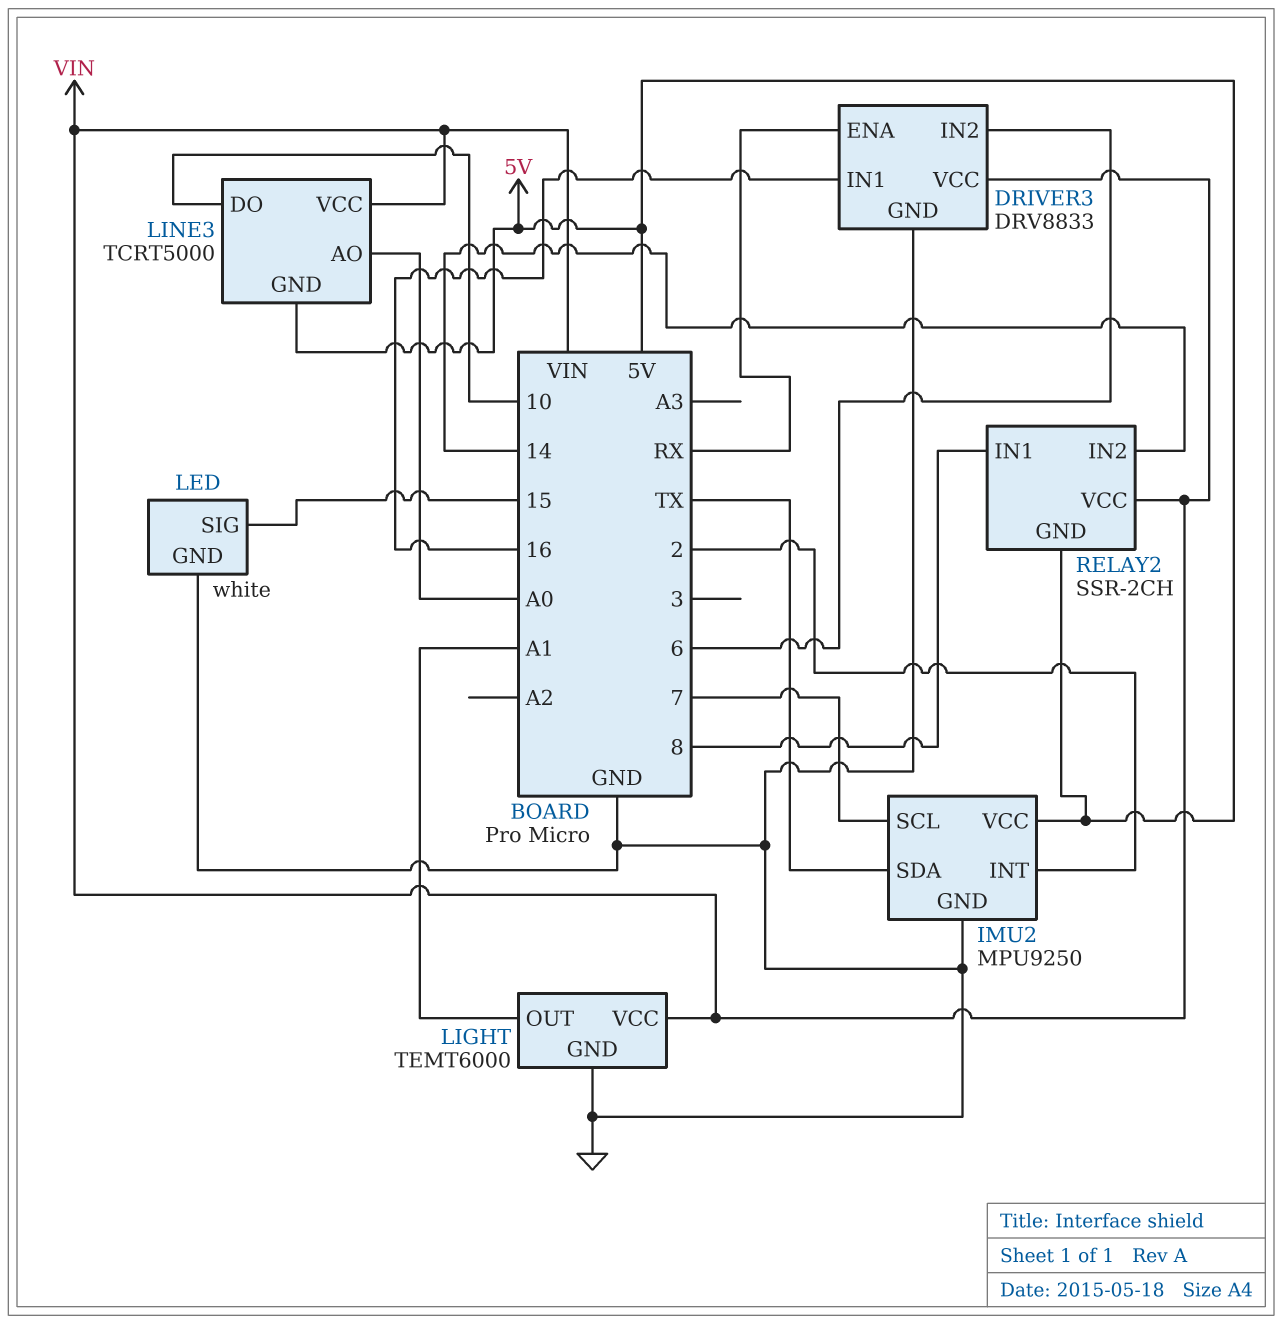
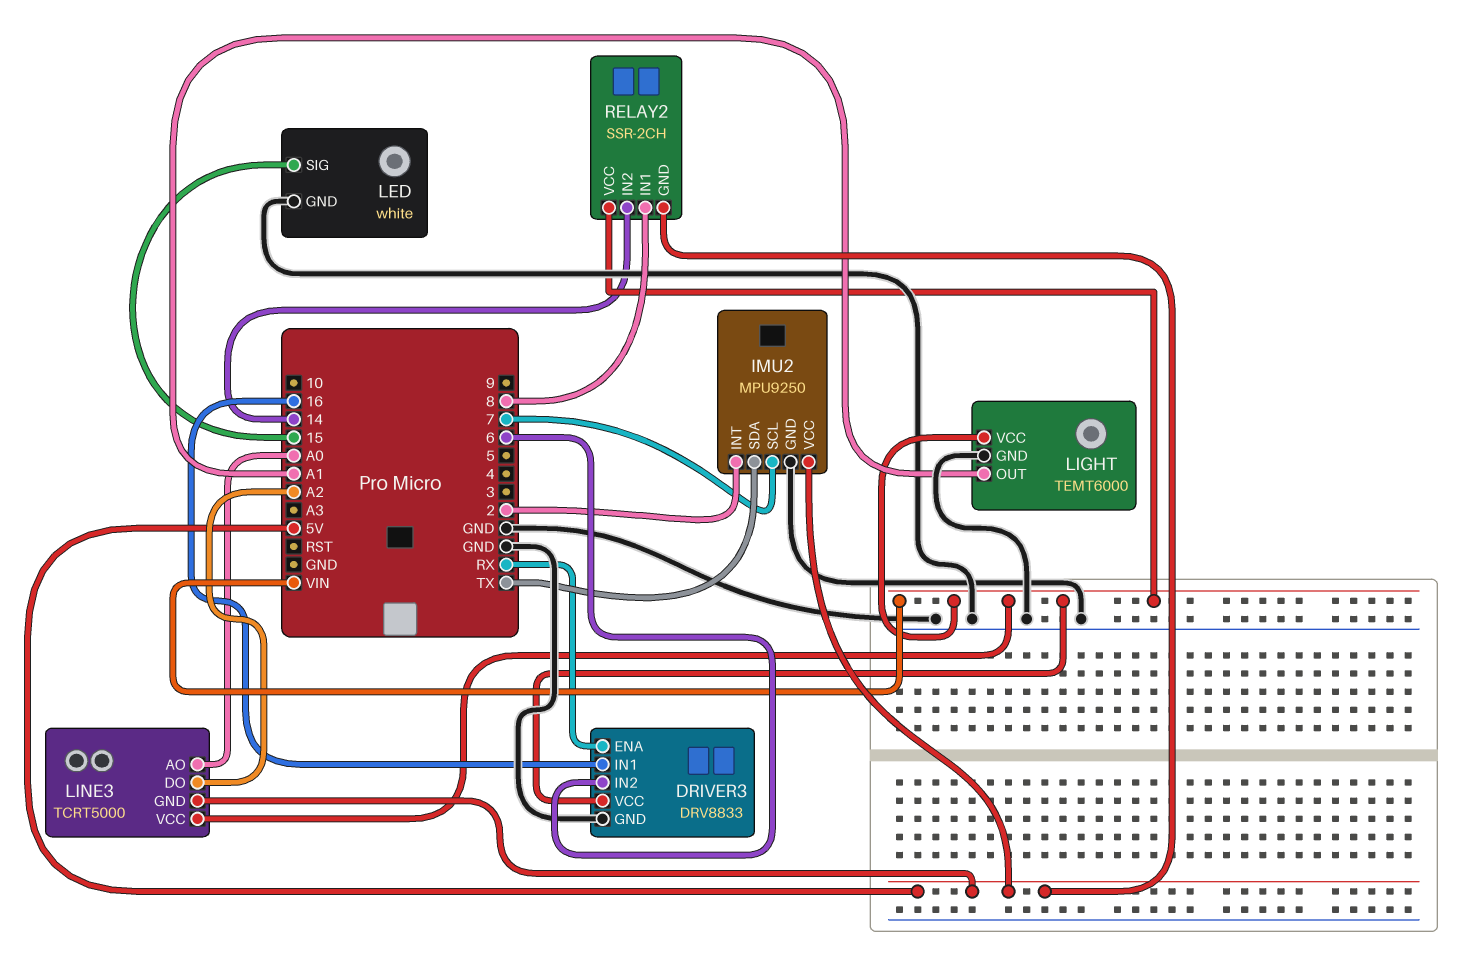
LINE3 pin DO: 10 -> A2

